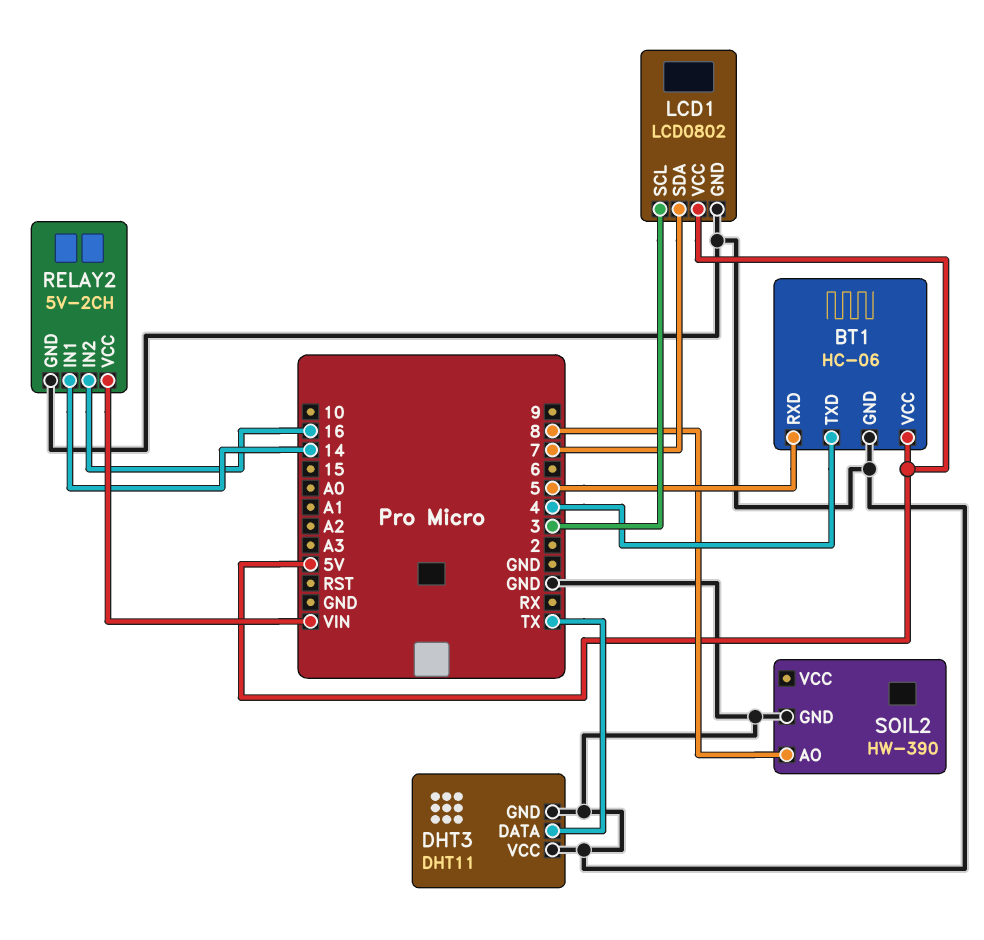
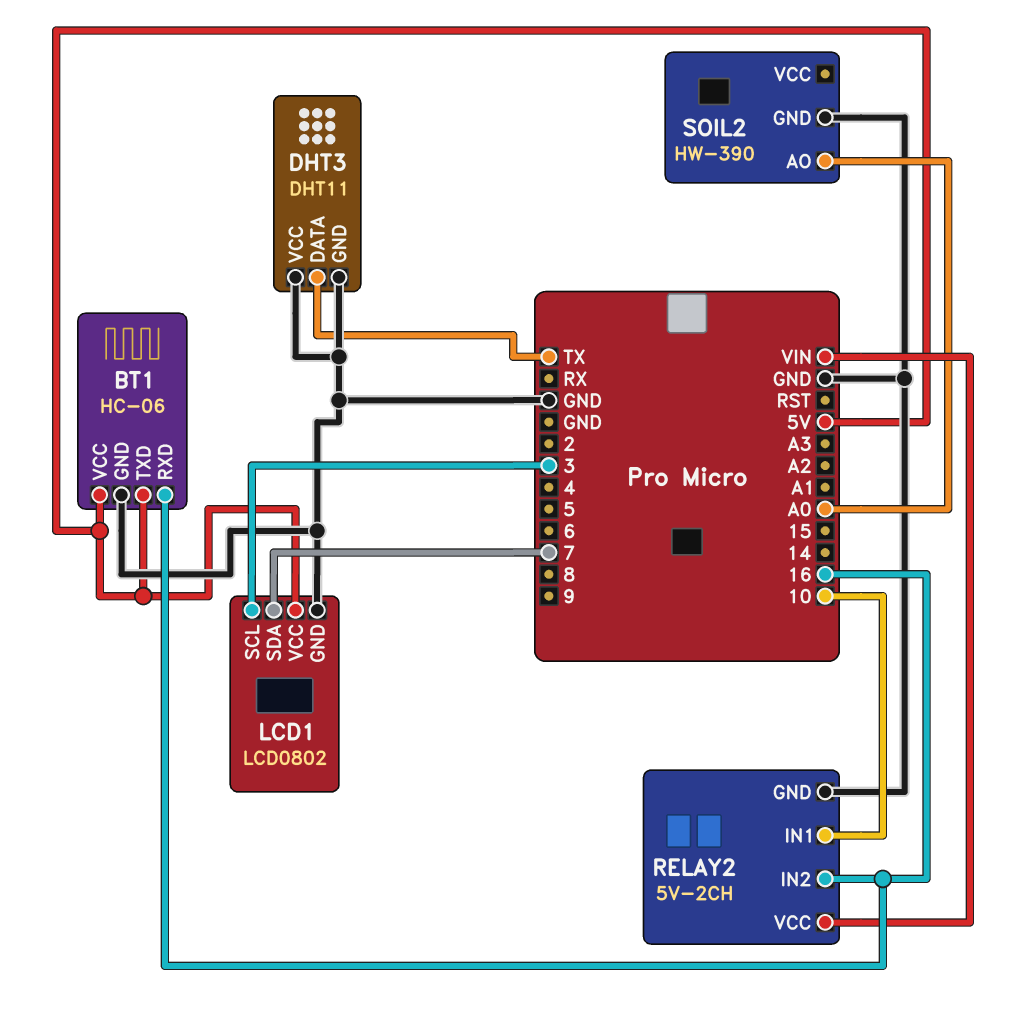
BT1 pin RXD: 5 -> 16
BT1 pin TXD: 4 -> 5V
RELAY2 pin IN1: 14 -> 10
SOIL2 pin AO: 8 -> A0

